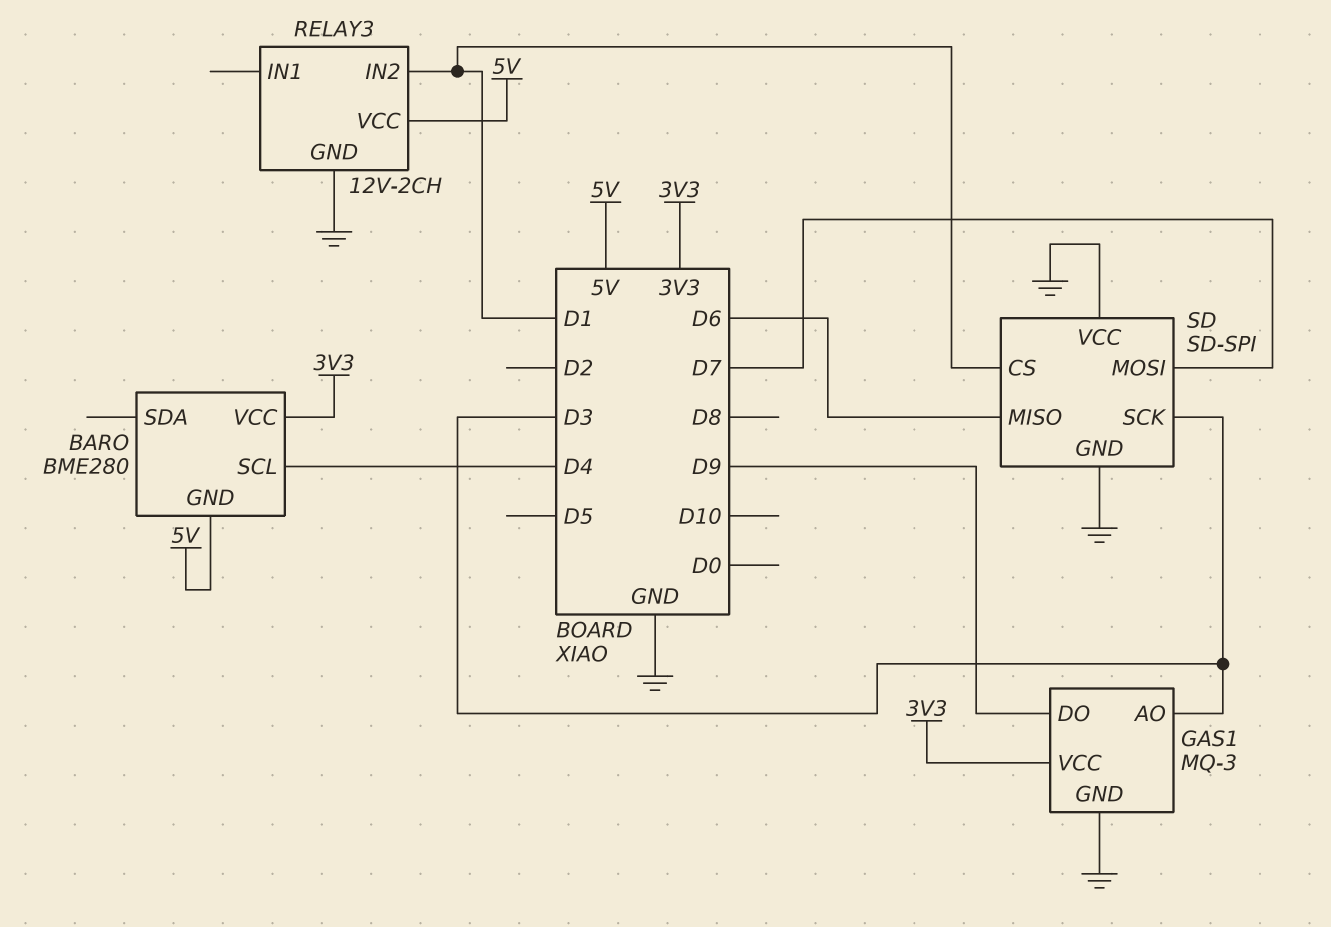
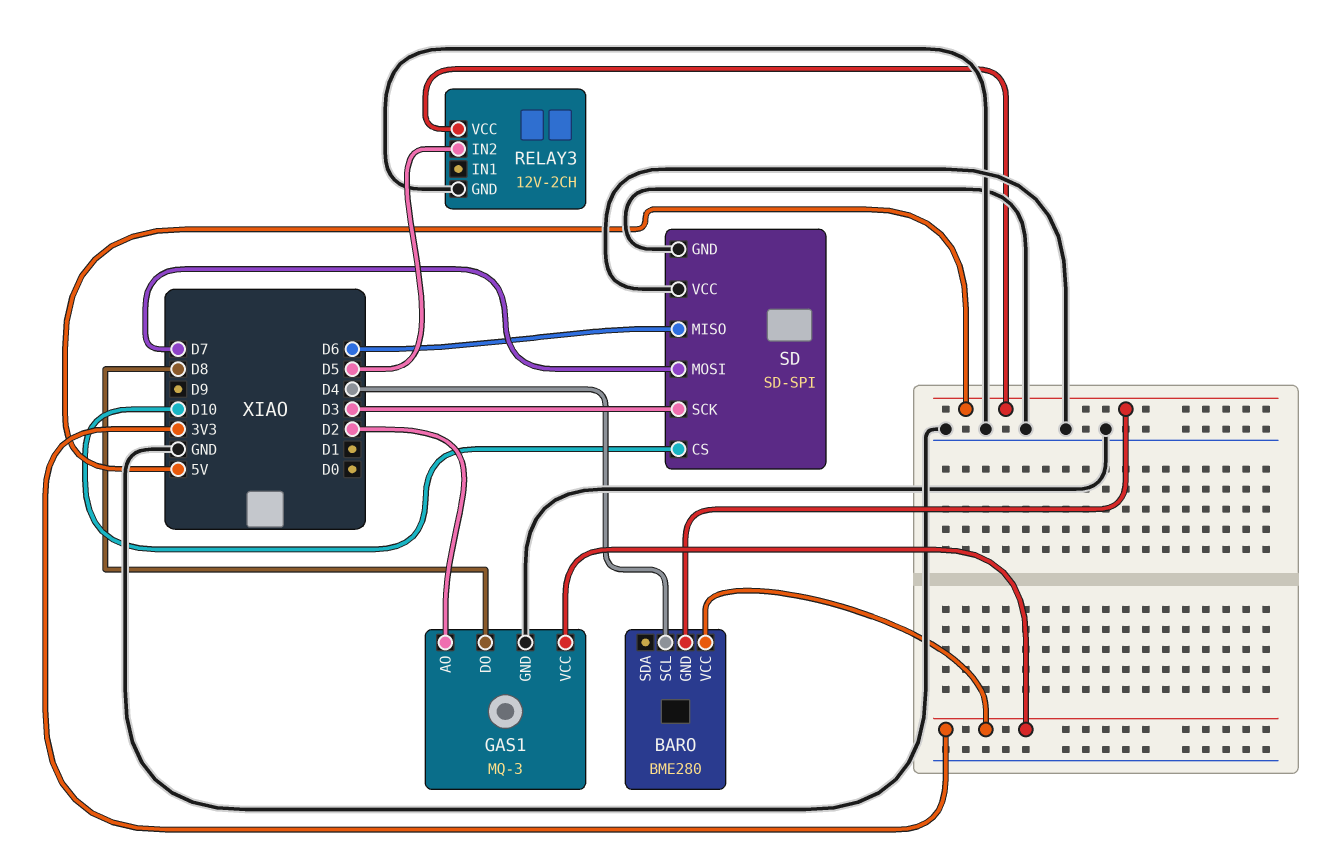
GAS1 pin AO: D3 -> D2
GAS1 pin DO: D9 -> D8
RELAY3 pin IN2: D1 -> D5
SD pin CS: D1 -> D10

